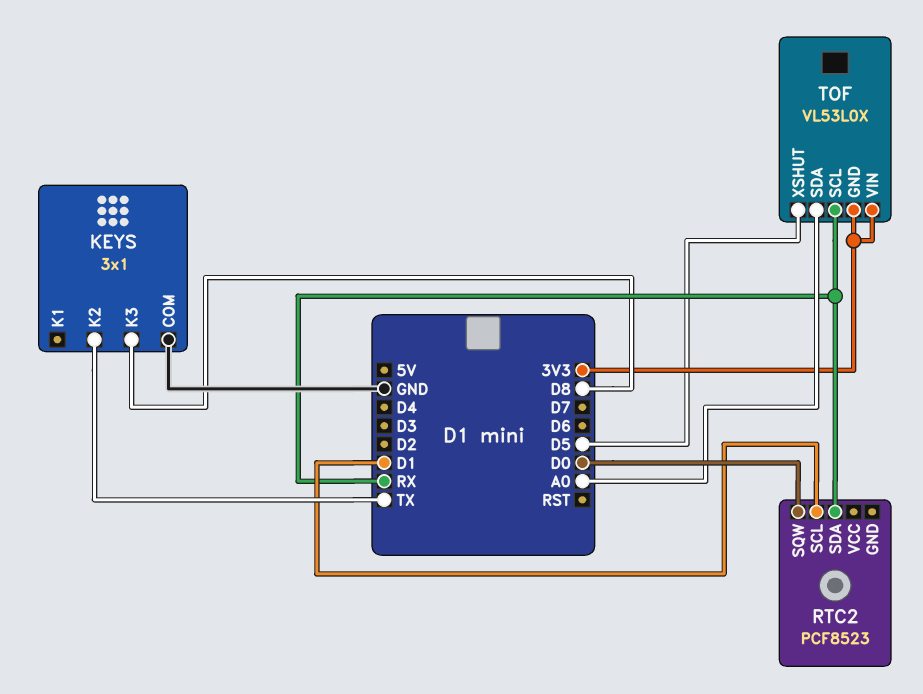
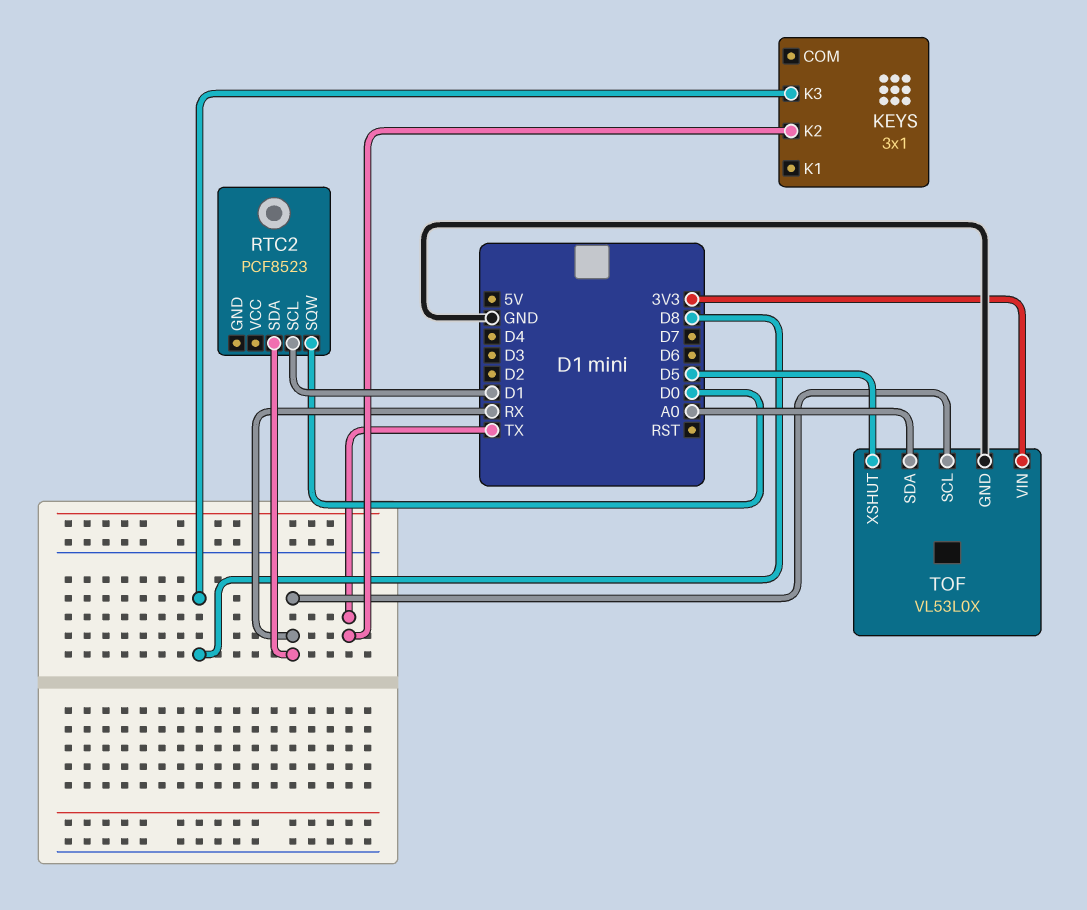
KEYS pin COM: GND -> none
TOF pin GND: 3V3 -> GND

